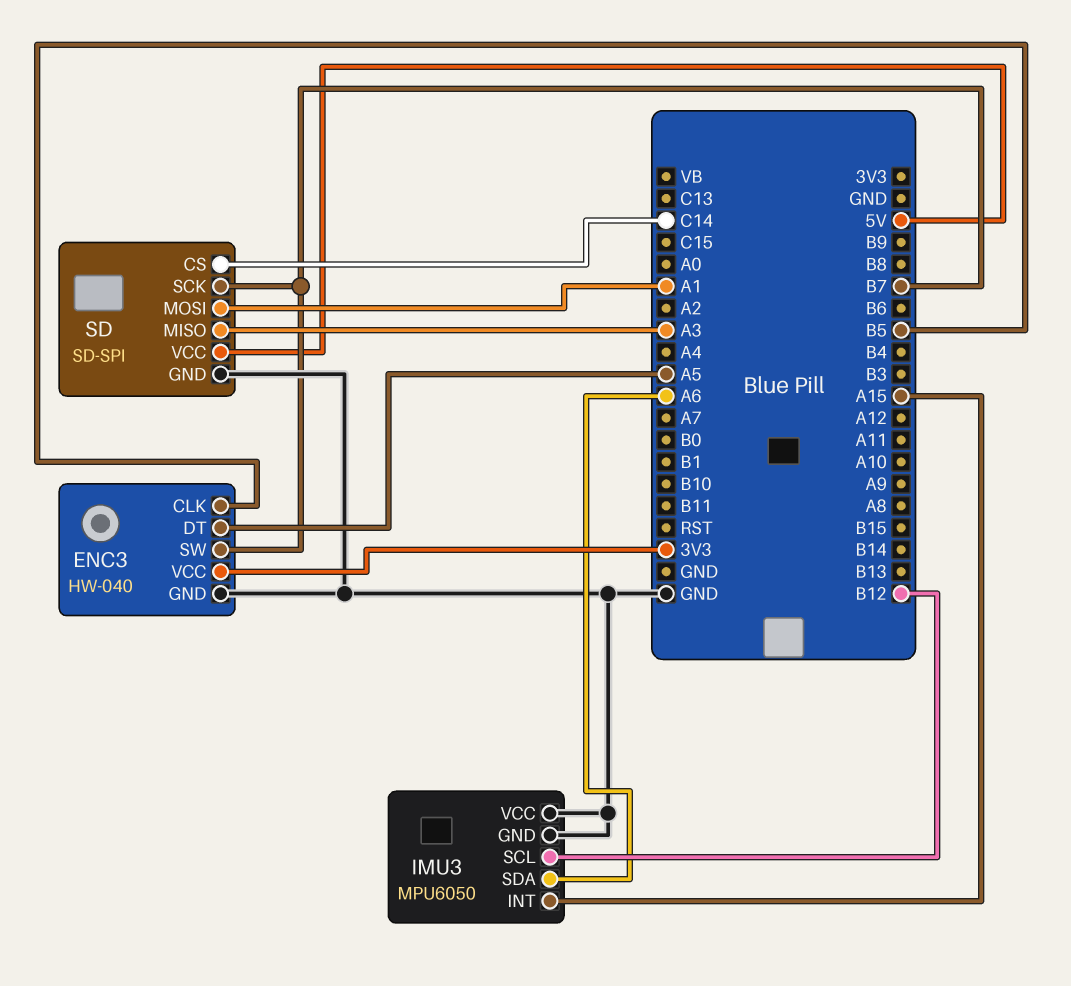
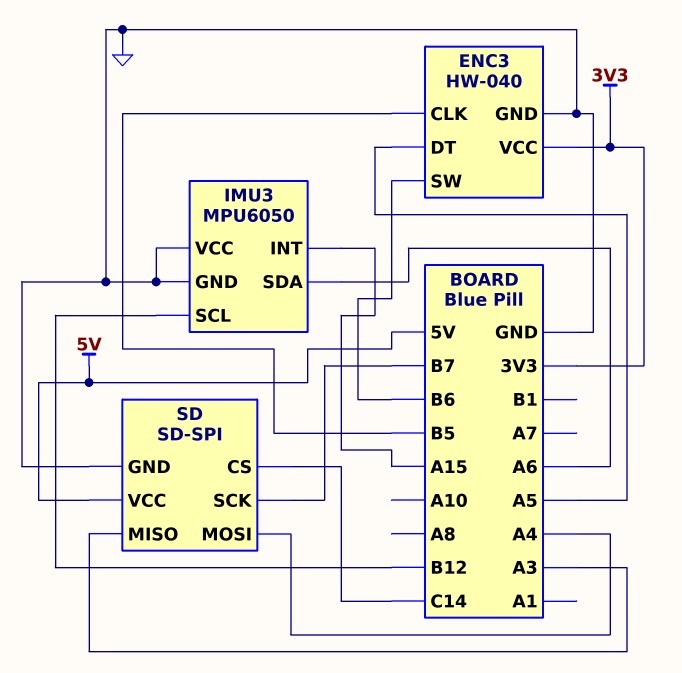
ENC3 pin SW: B7 -> B6
SD pin MOSI: A1 -> A4

